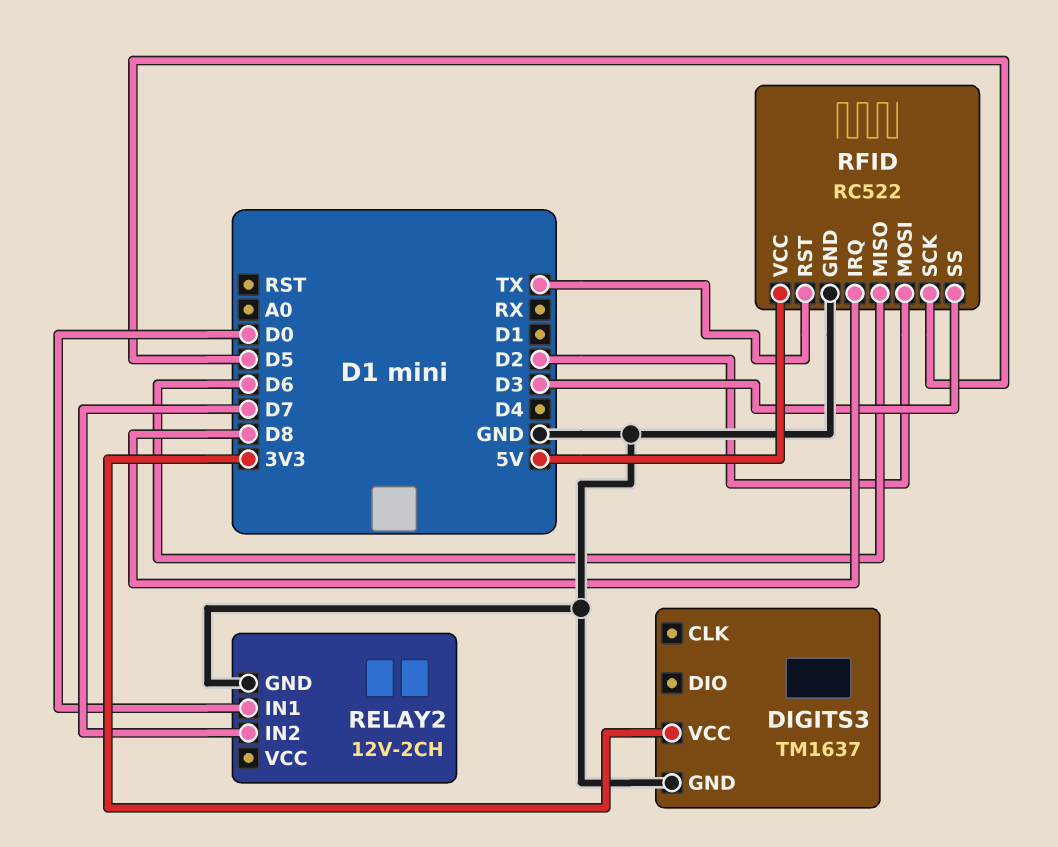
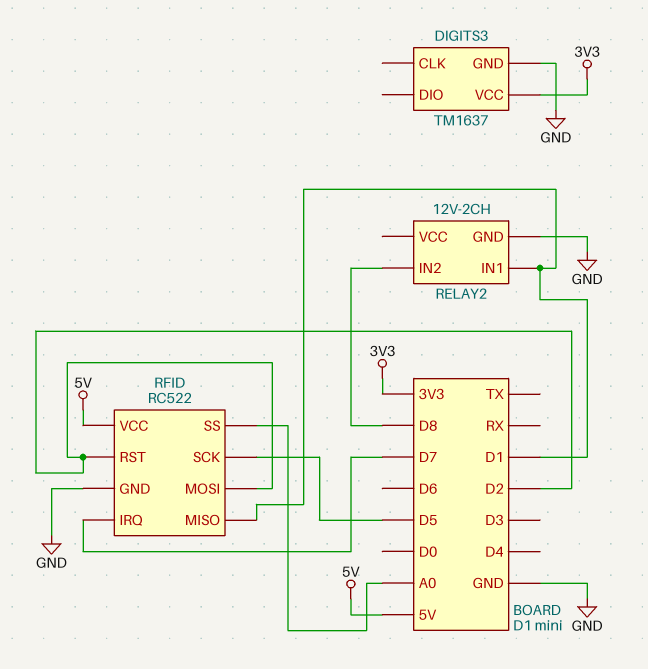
RELAY2 pin IN1: D0 -> D1
RELAY2 pin IN2: D7 -> D8
RFID pin IRQ: D8 -> D7
RFID pin MISO: D6 -> D1
RFID pin RST: TX -> D2
RFID pin SS: D3 -> A0

